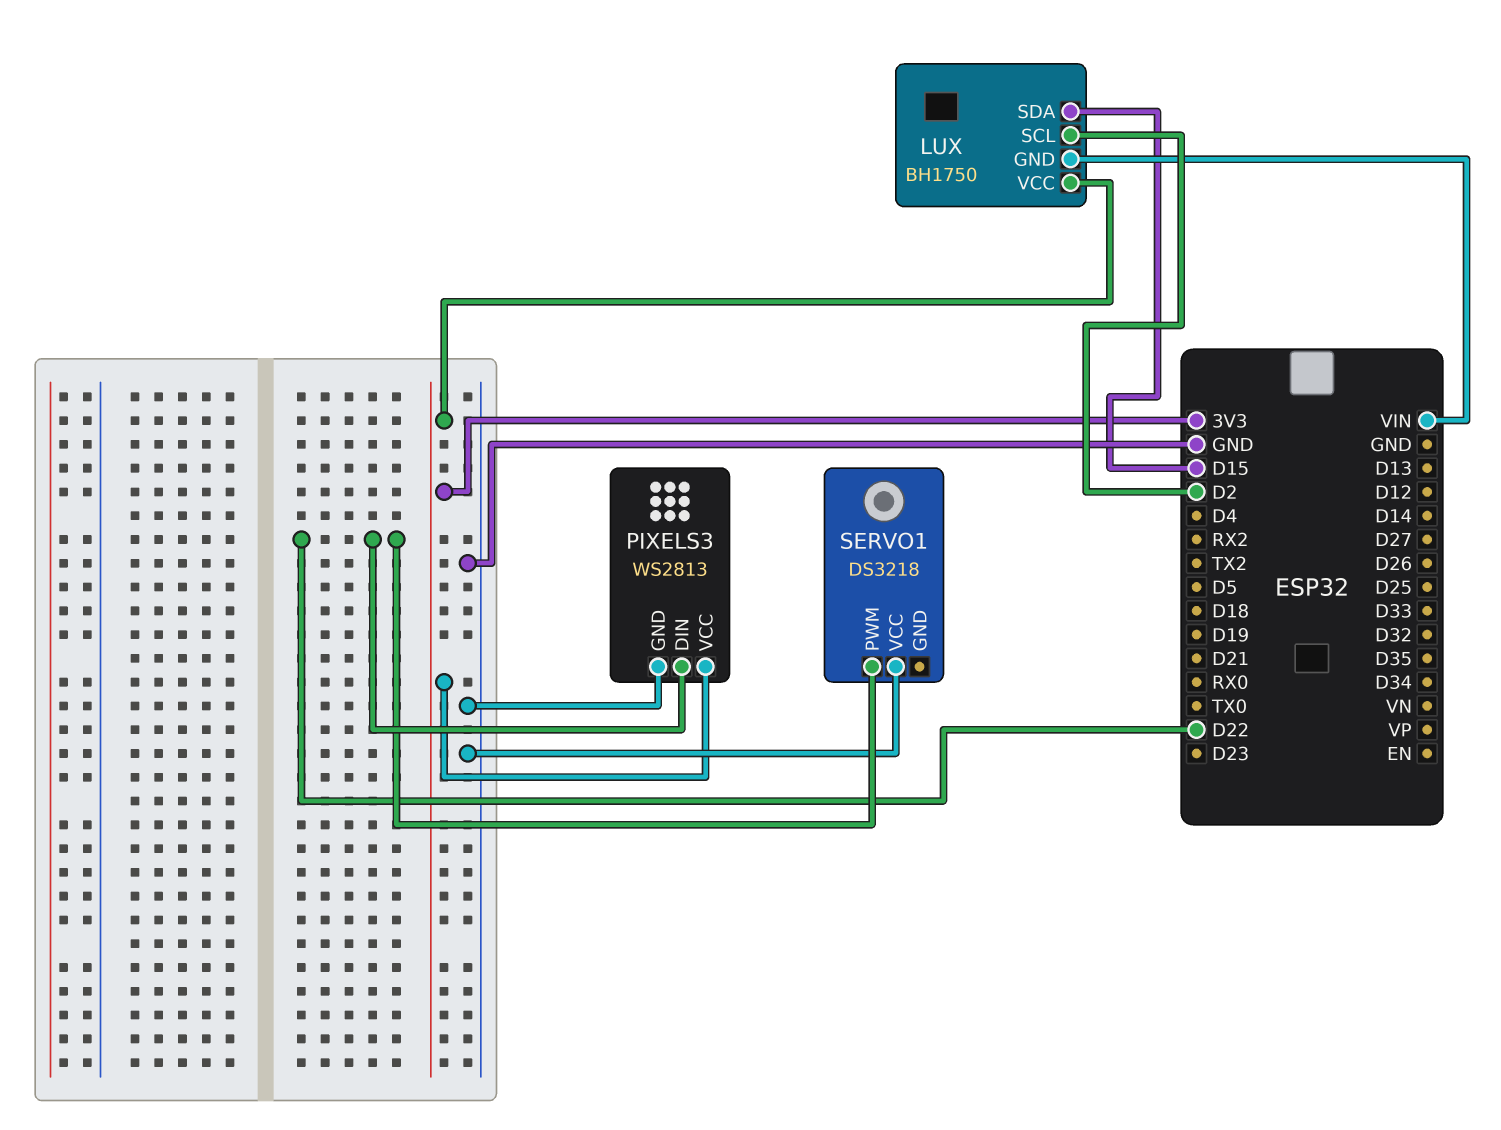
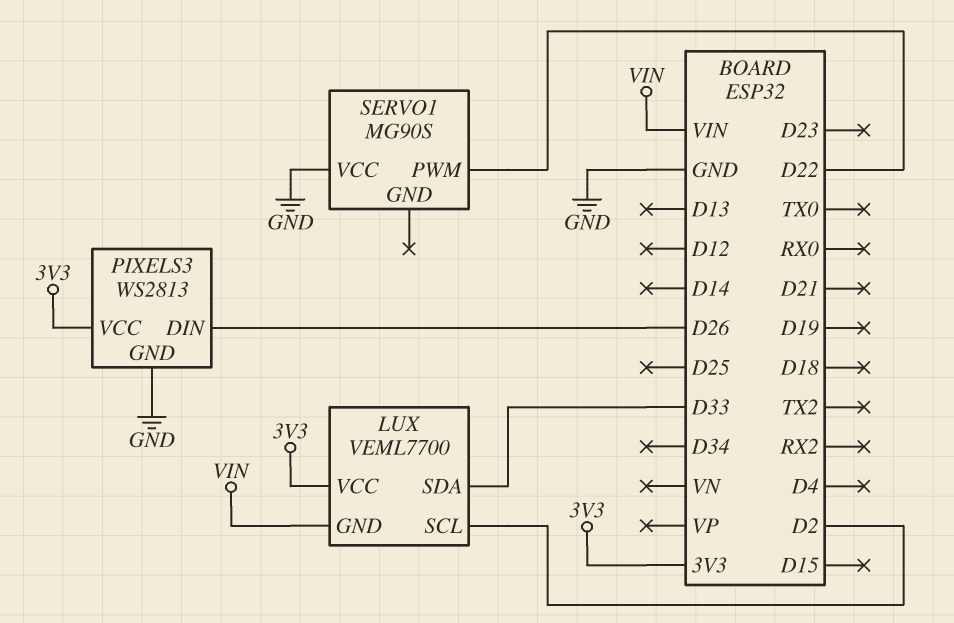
LUX: BH1750 -> VEML7700
LUX pin SDA: D15 -> D33
PIXELS3 pin DIN: D22 -> D26
SERVO1: DS3218 -> MG90S

